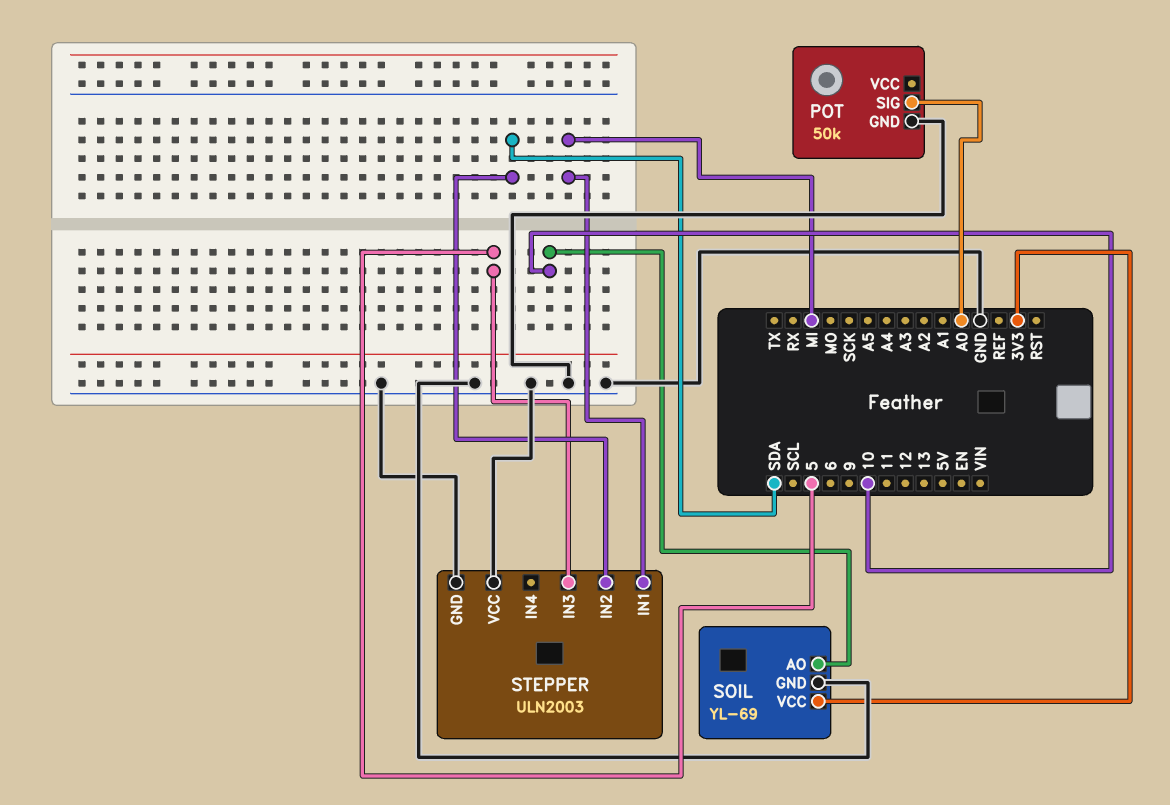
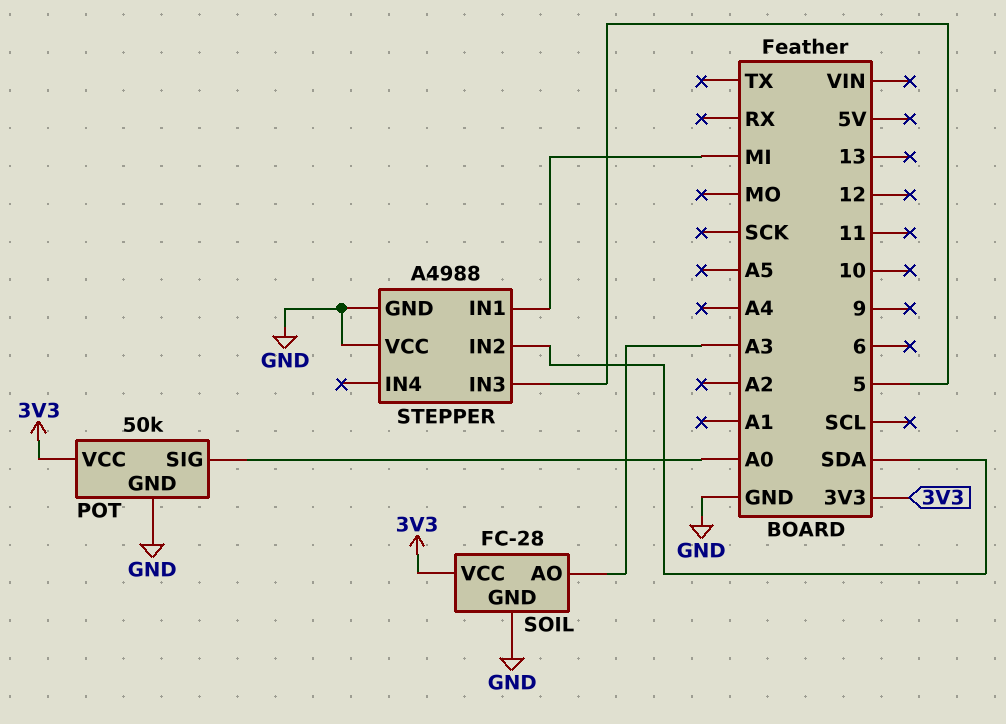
POT pin VCC: none -> 3V3
SOIL: YL-69 -> FC-28
SOIL pin AO: 10 -> A3
STEPPER: ULN2003 -> A4988

